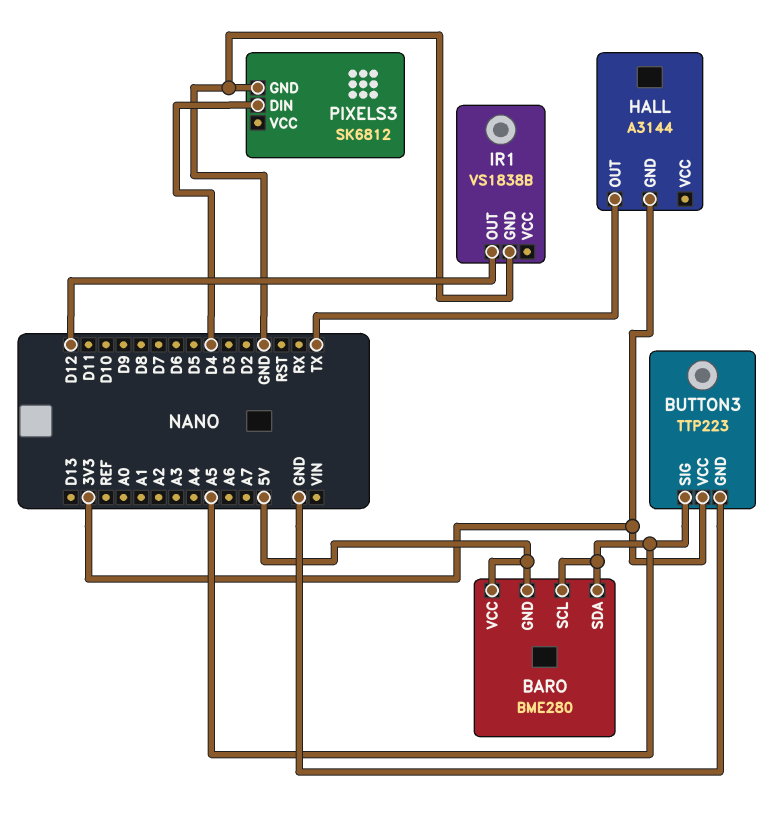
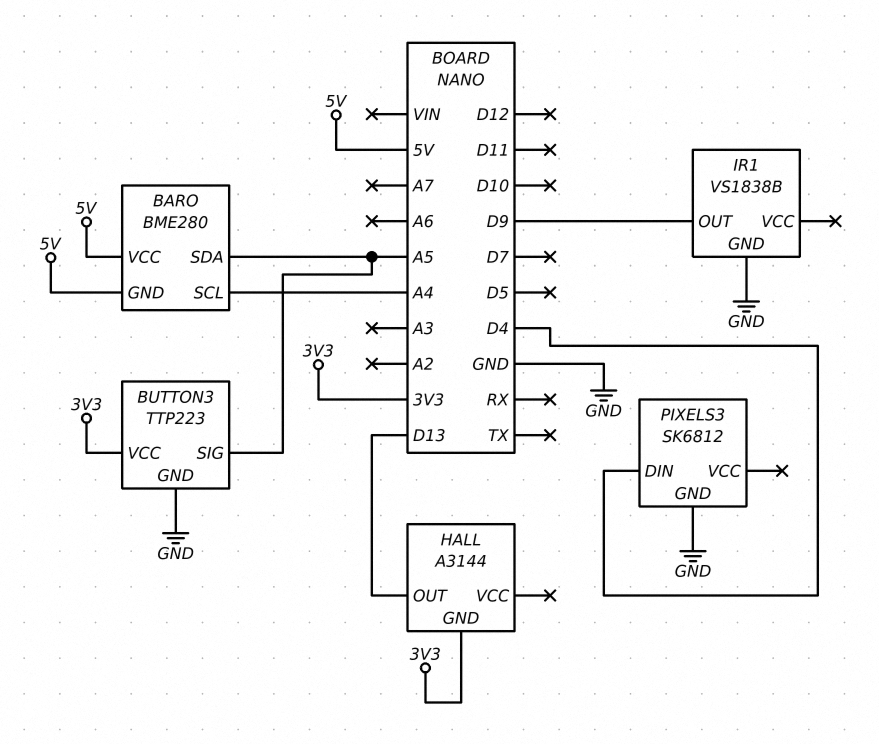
BARO pin SCL: A5 -> A4
HALL pin OUT: TX -> D13
IR1 pin OUT: D12 -> D9

